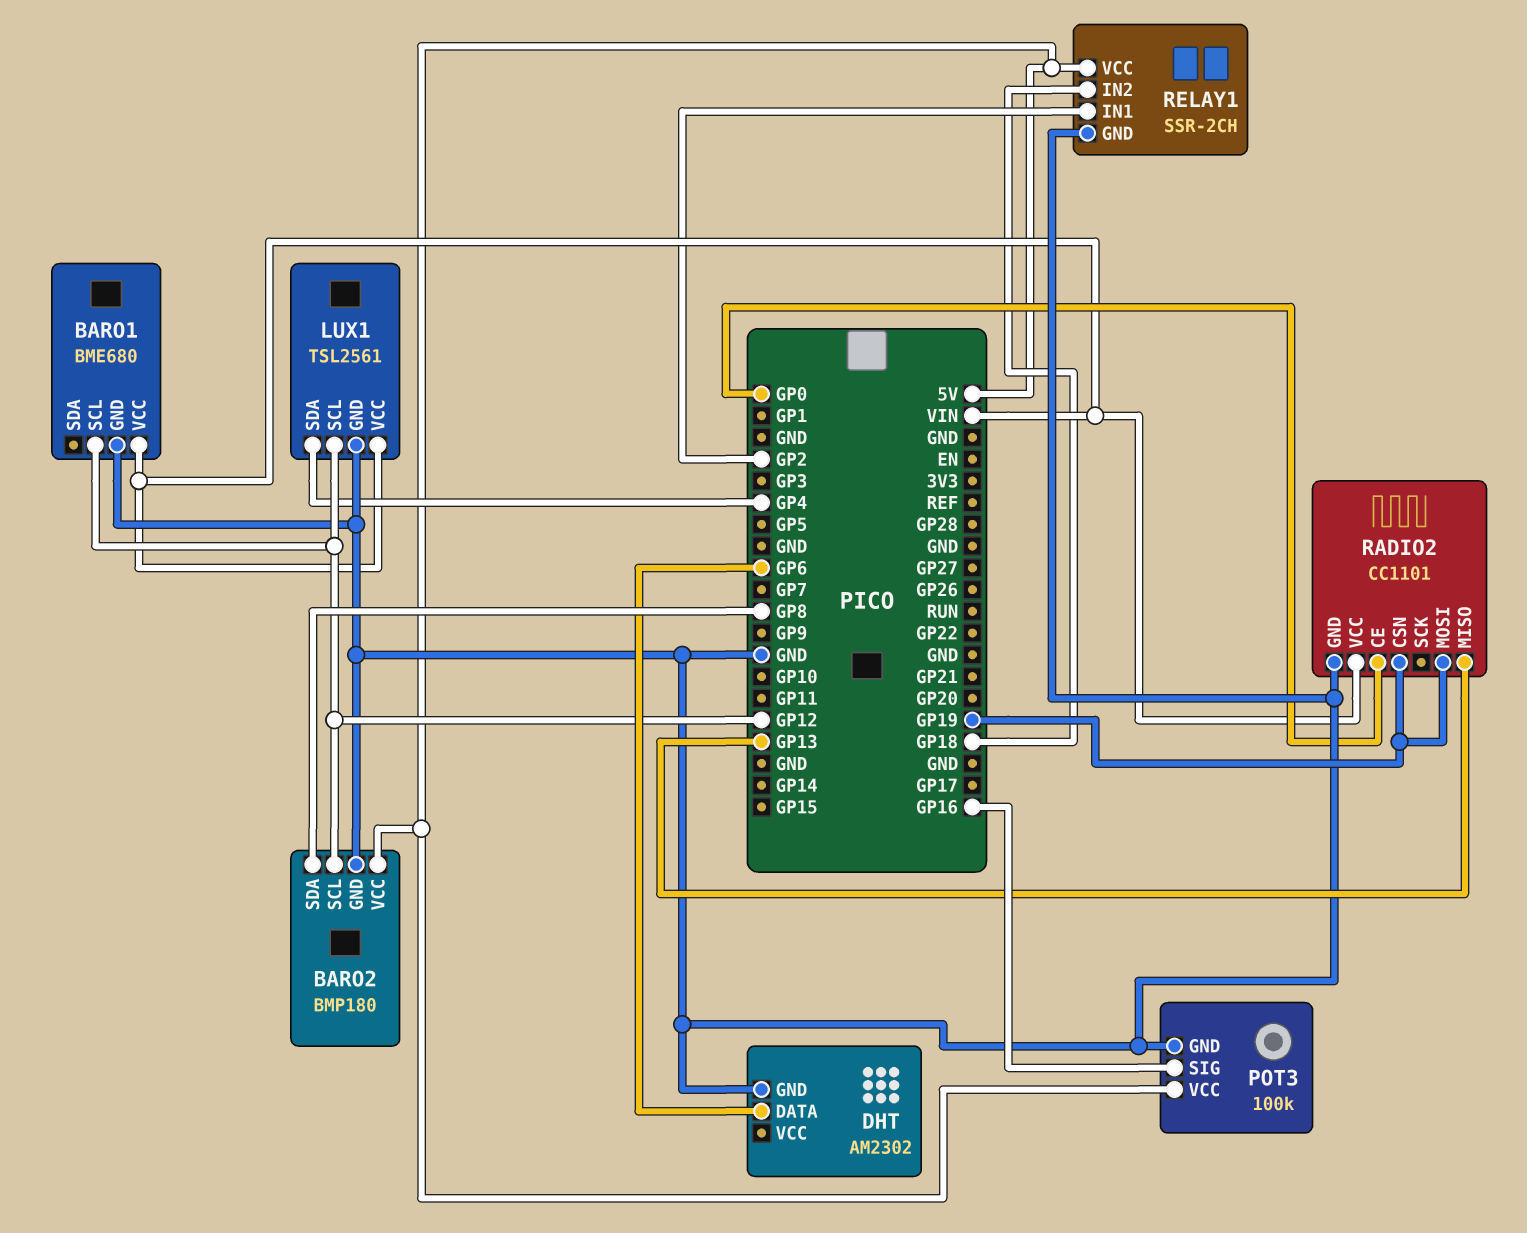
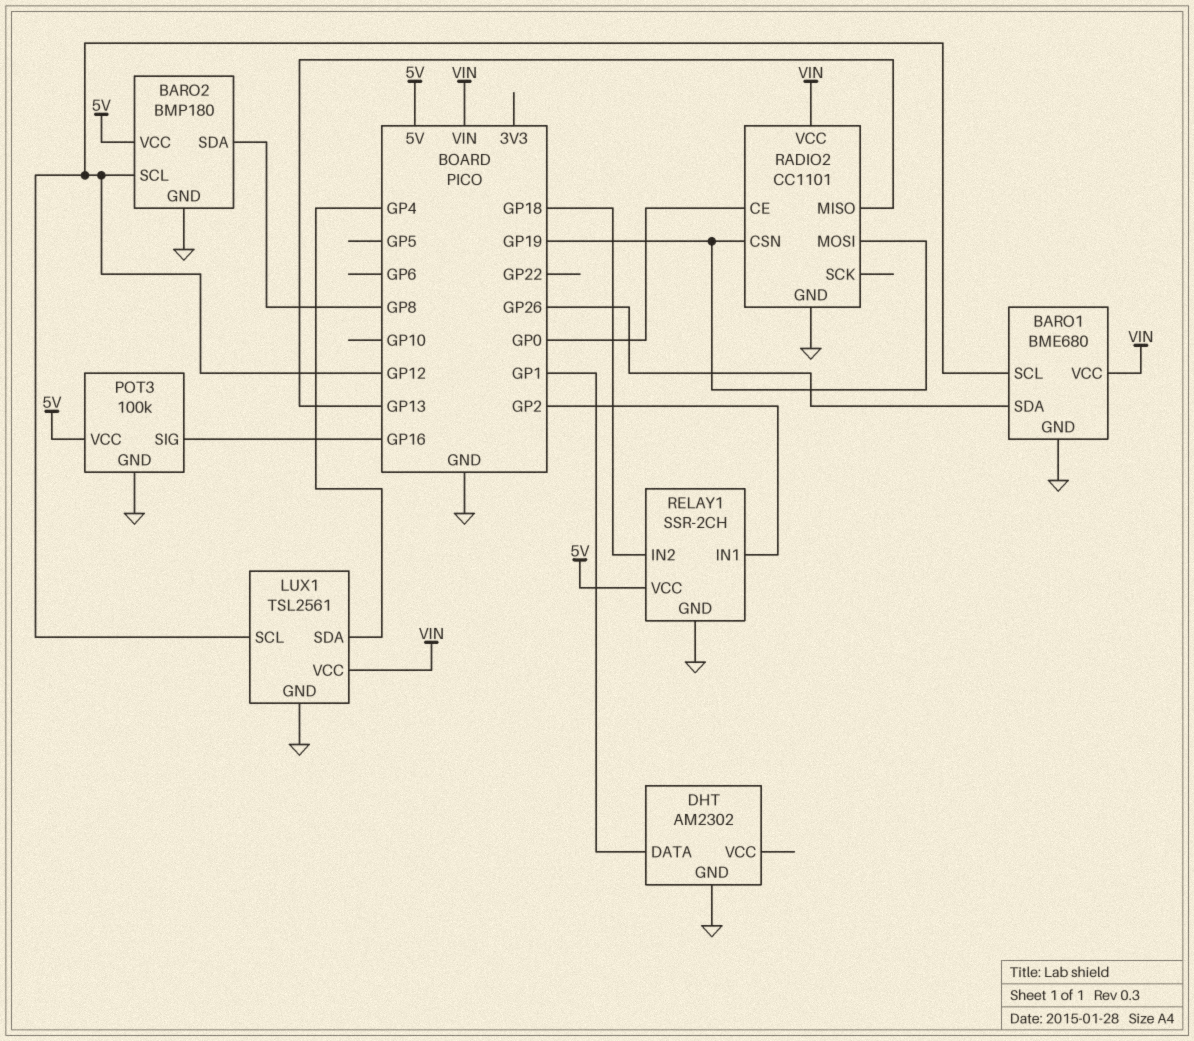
BARO1 pin SDA: none -> GP26
DHT pin DATA: GP6 -> GP1

